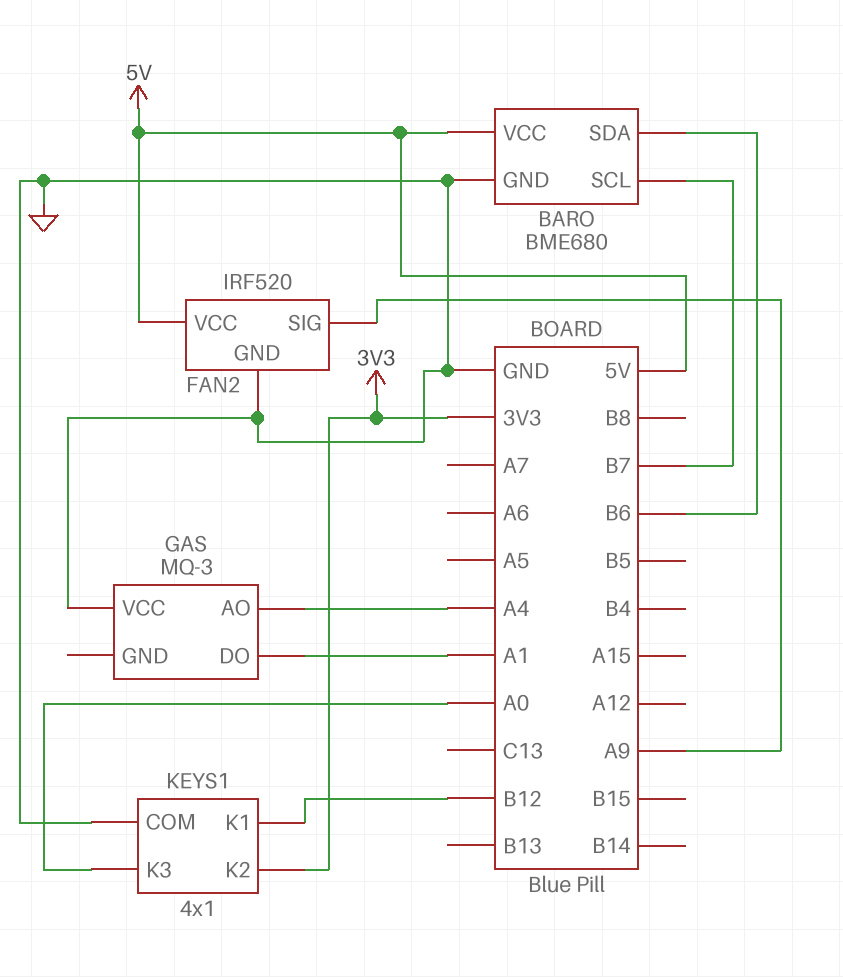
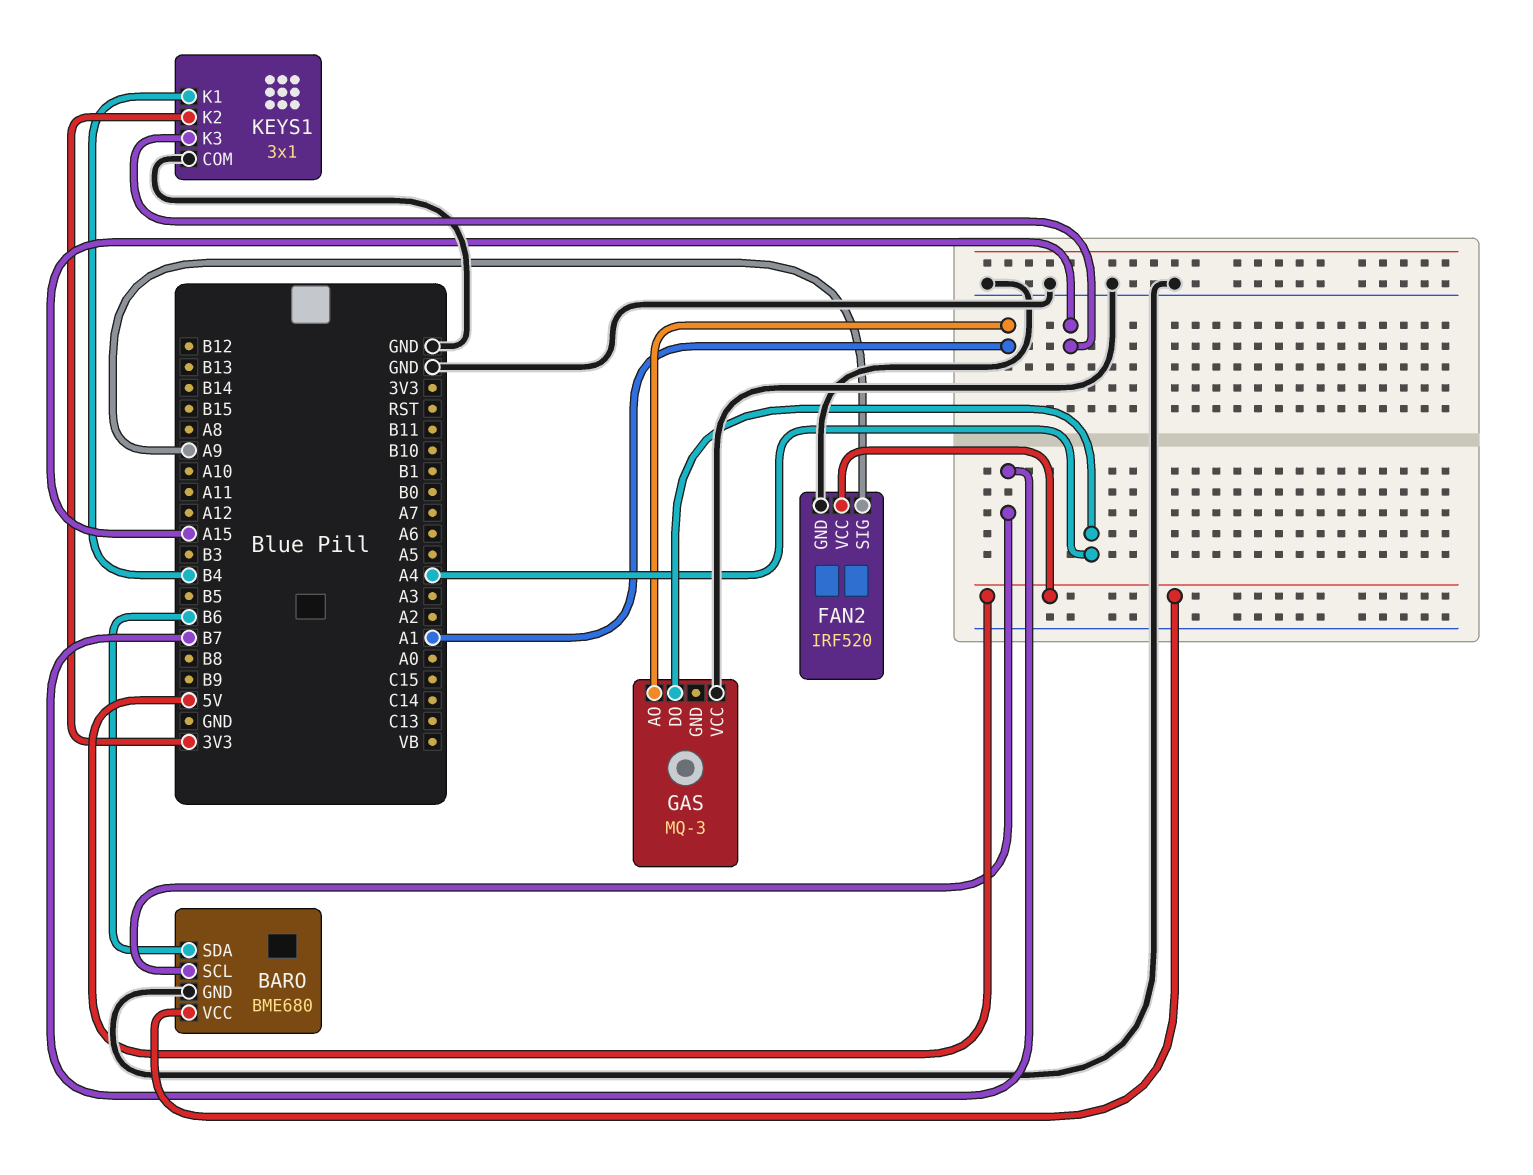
GAS pin AO: A4 -> A1
GAS pin DO: A1 -> A4
KEYS1: 4x1 -> 3x1
KEYS1 pin K1: B12 -> B4
KEYS1 pin K3: A0 -> A15

